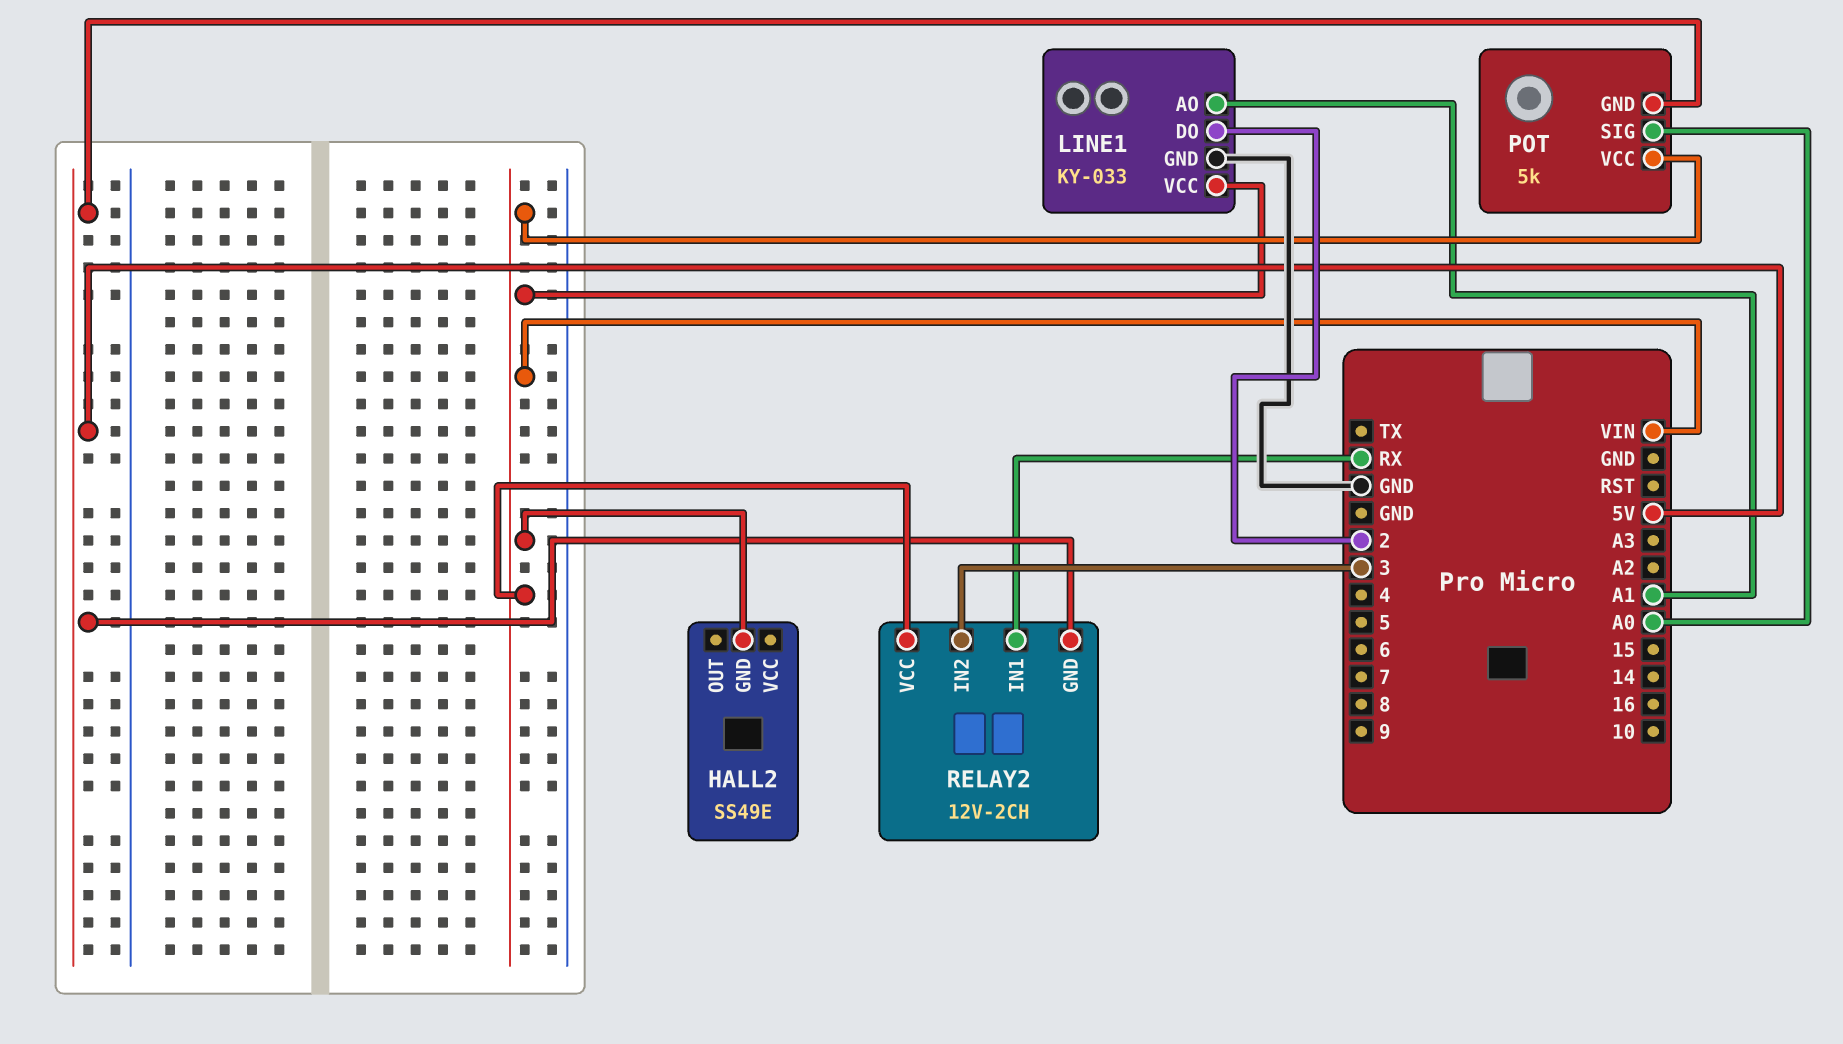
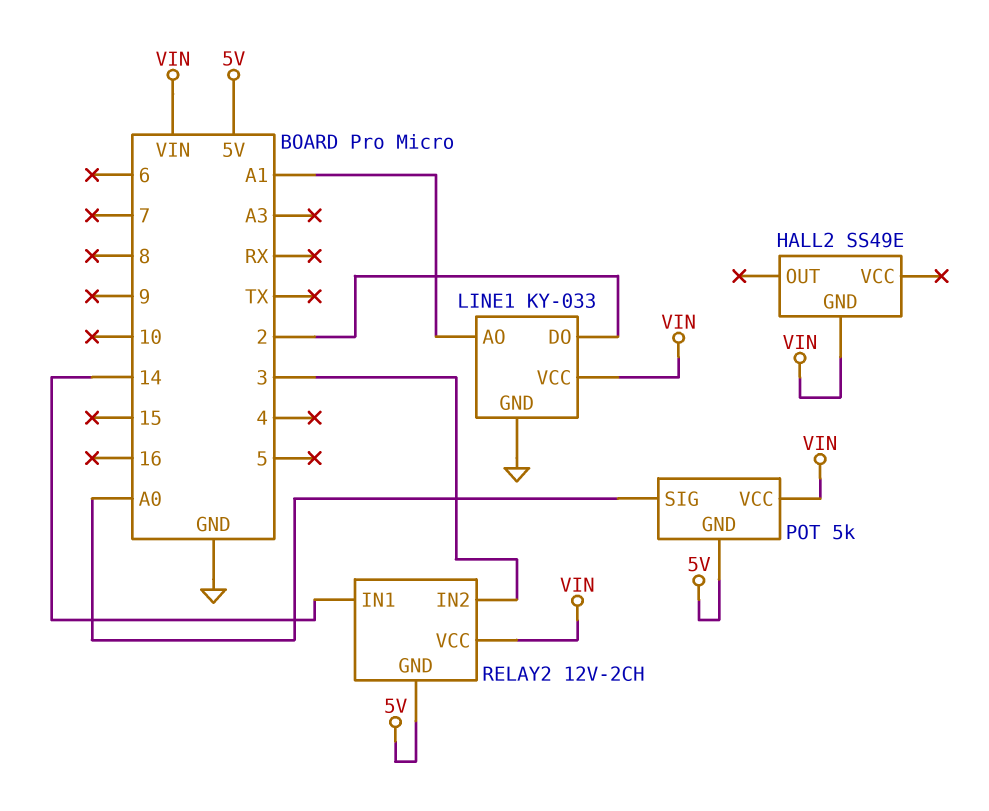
RELAY2 pin IN1: RX -> 14

